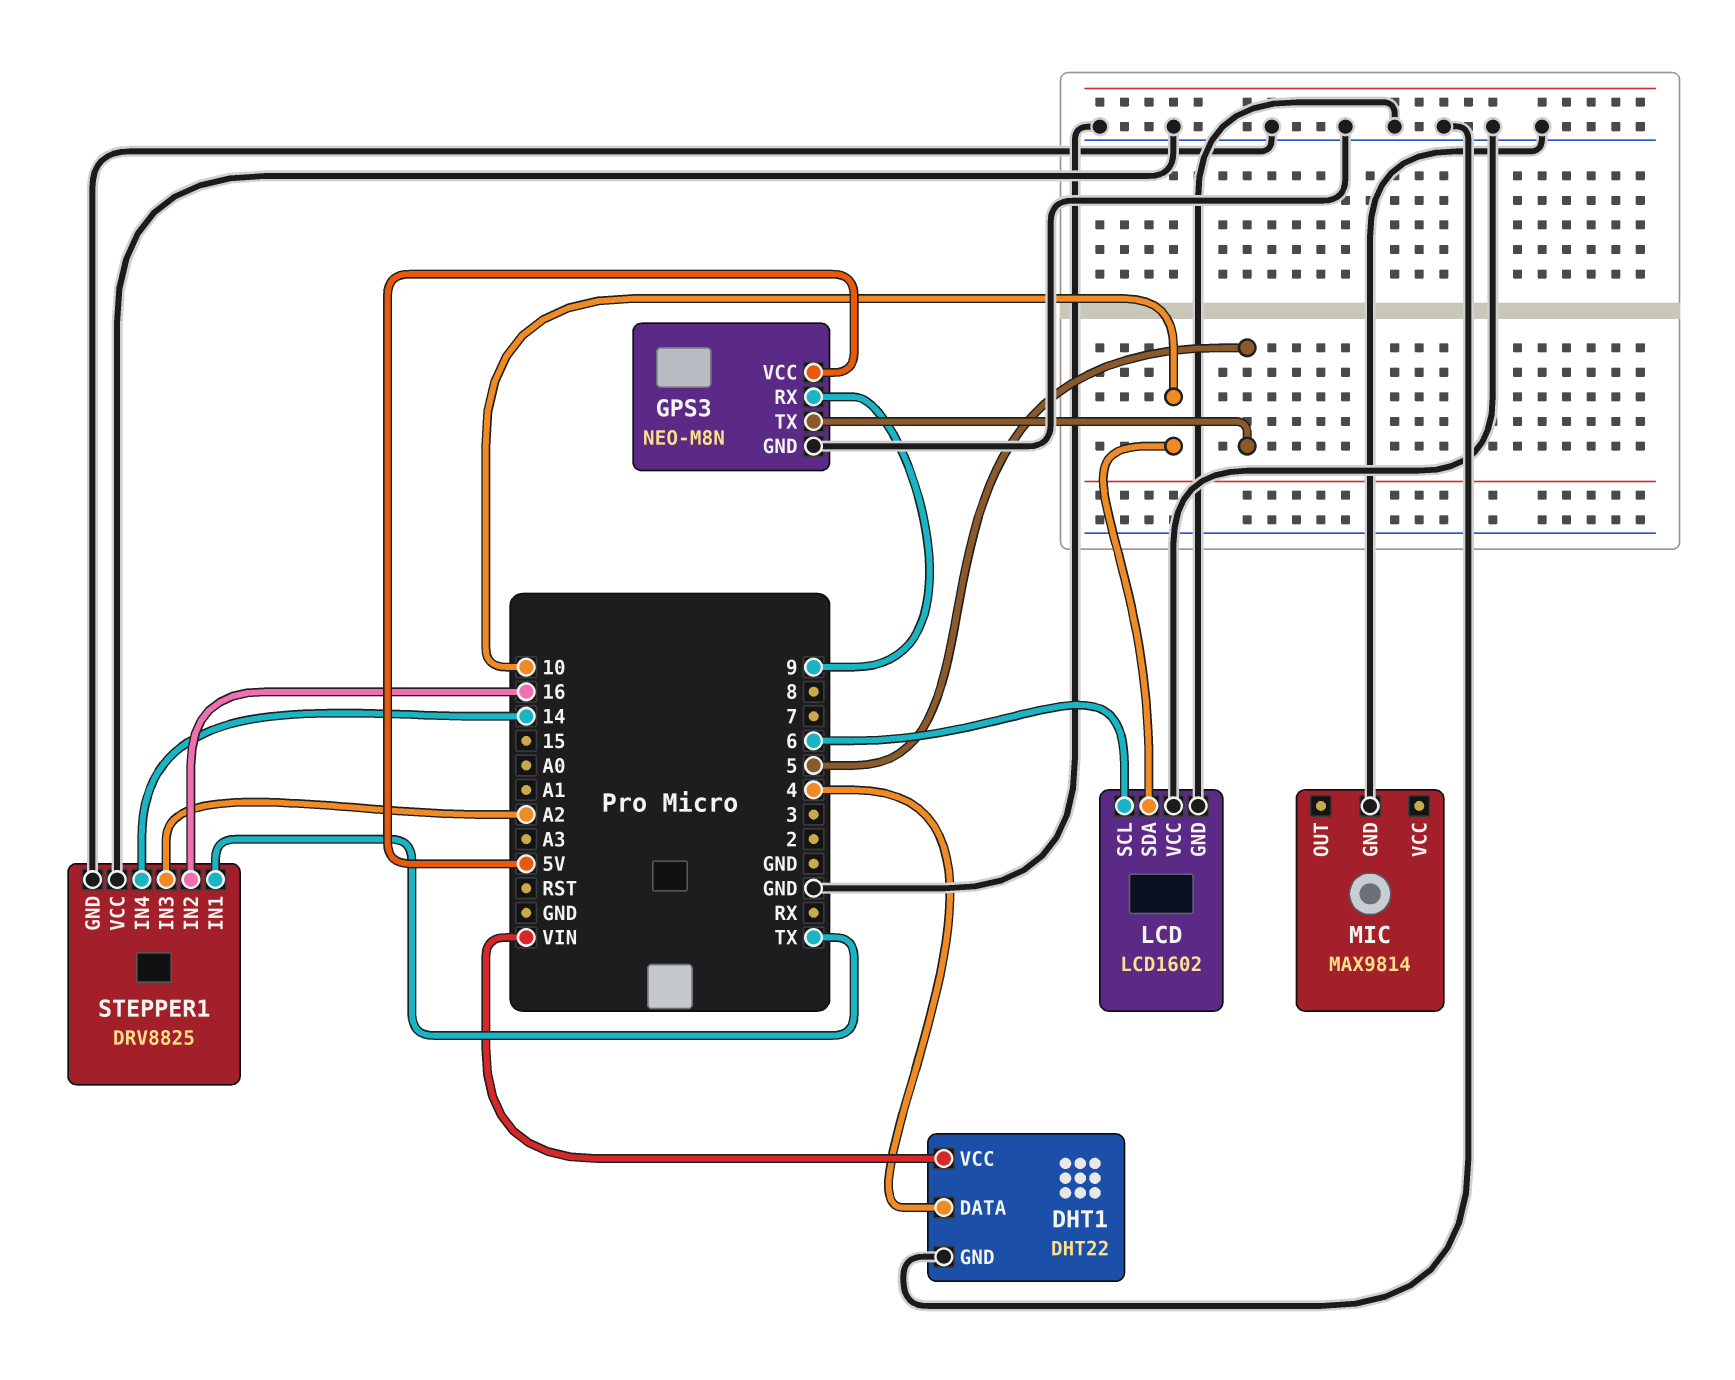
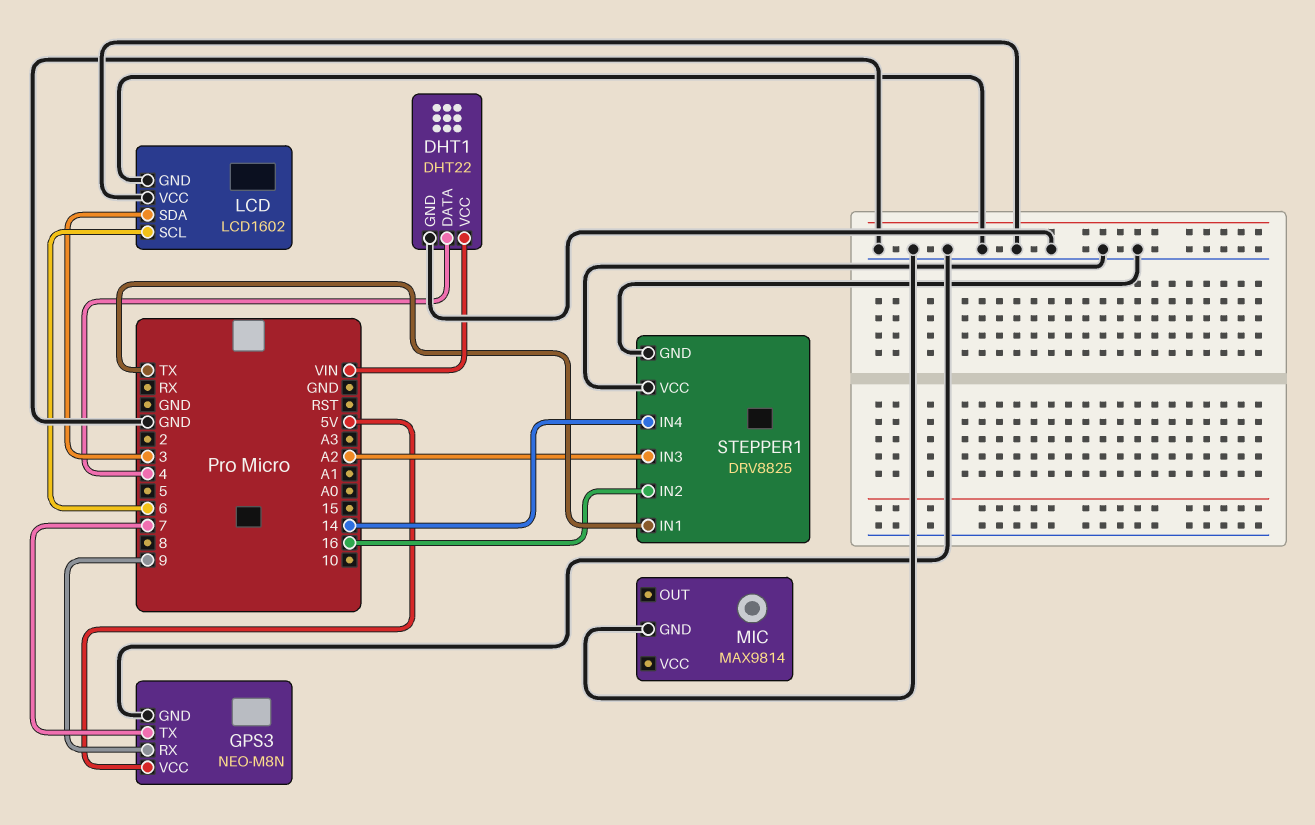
GPS3 pin TX: 5 -> 7
LCD pin SDA: 10 -> 3

